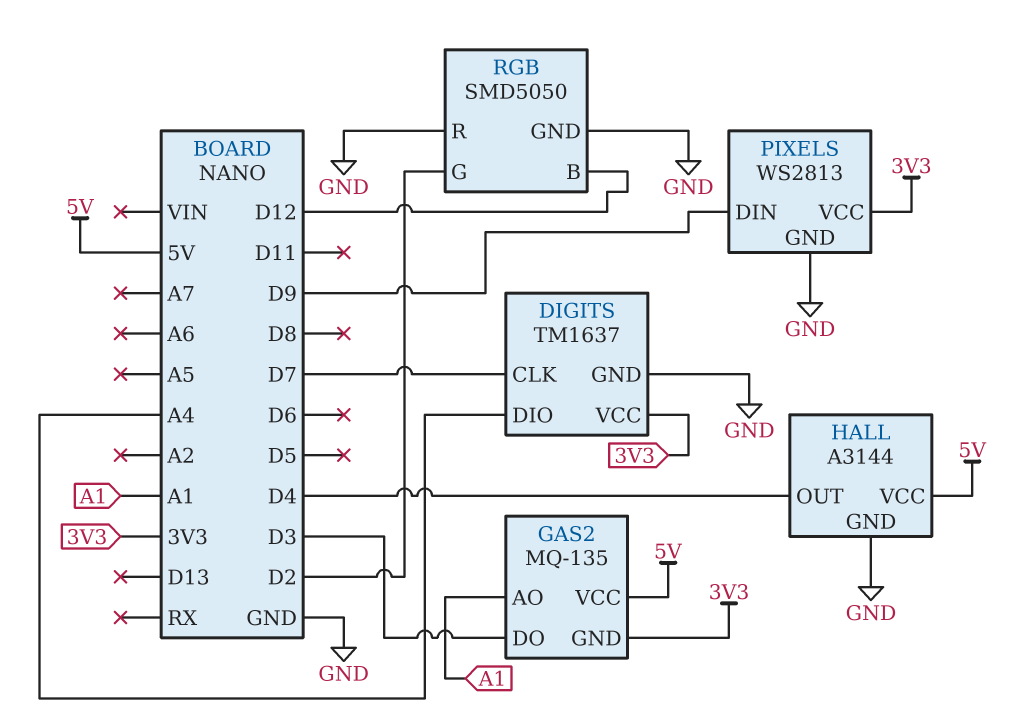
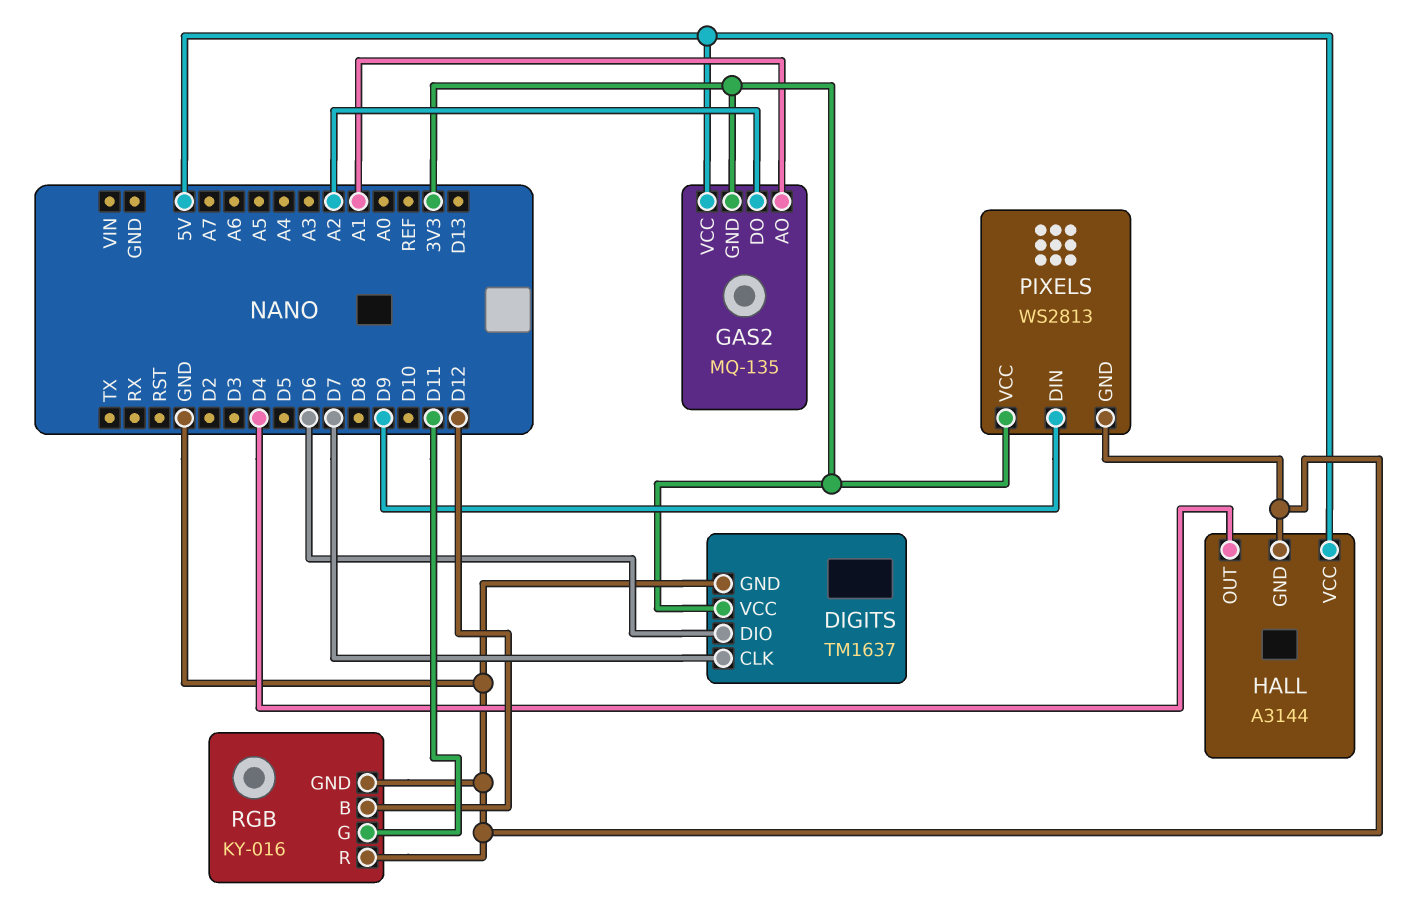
DIGITS pin DIO: A4 -> D6
GAS2 pin DO: D3 -> A2
RGB: SMD5050 -> KY-016
RGB pin G: D2 -> D11

